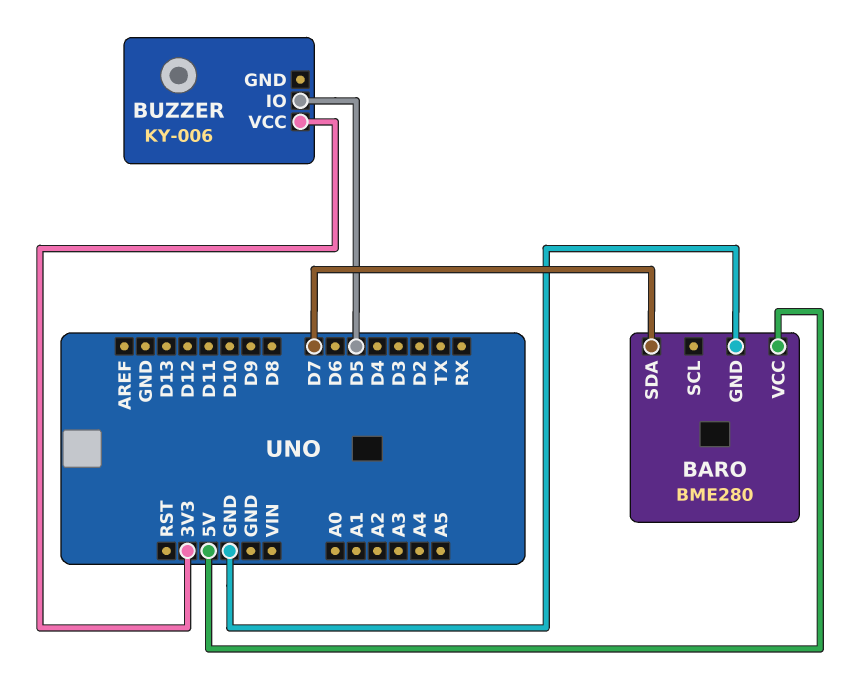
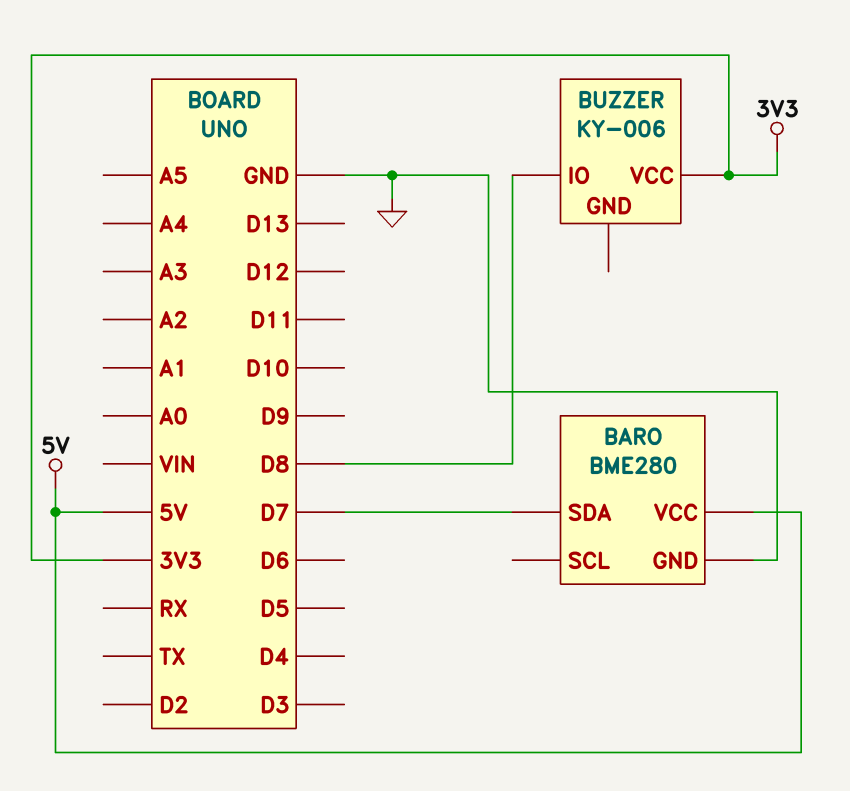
BUZZER pin IO: D5 -> D8

